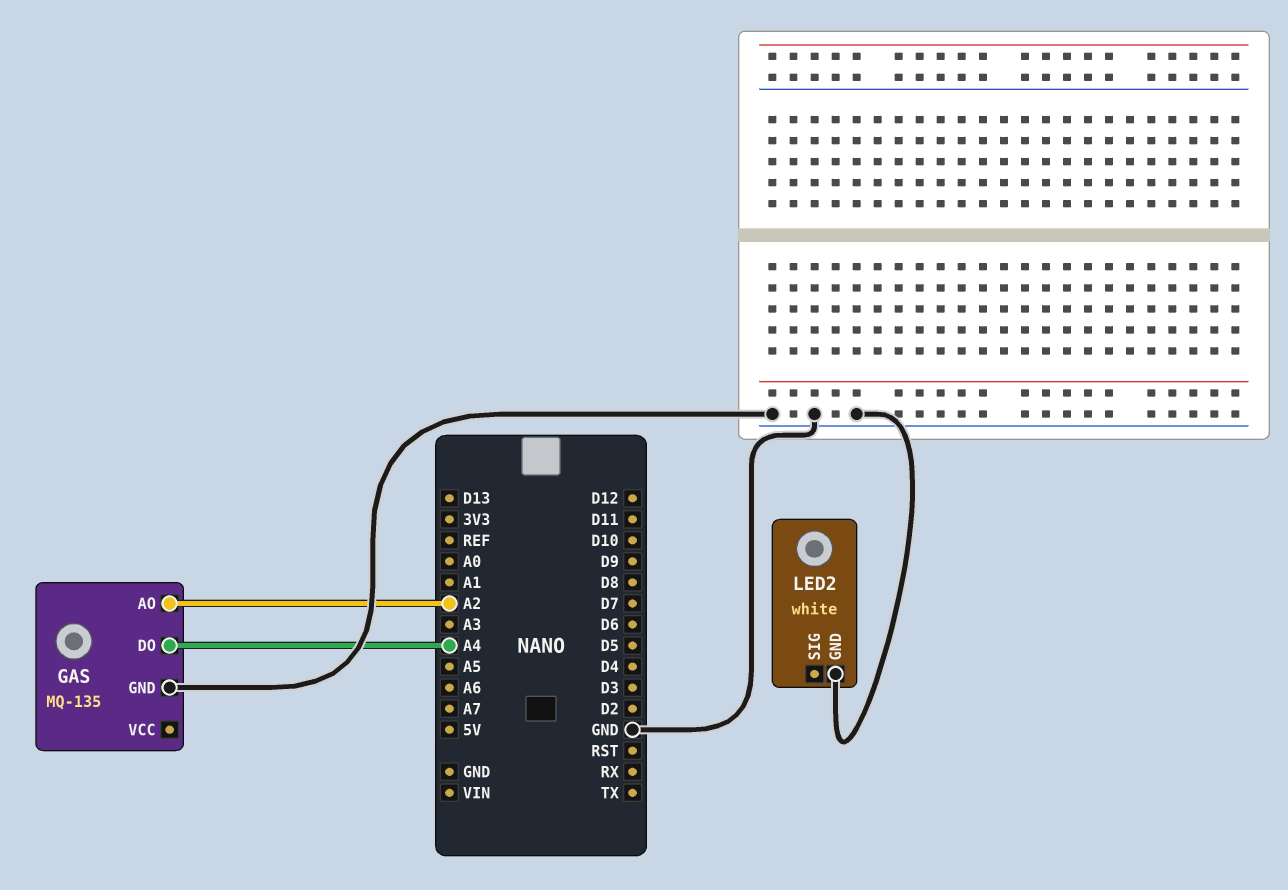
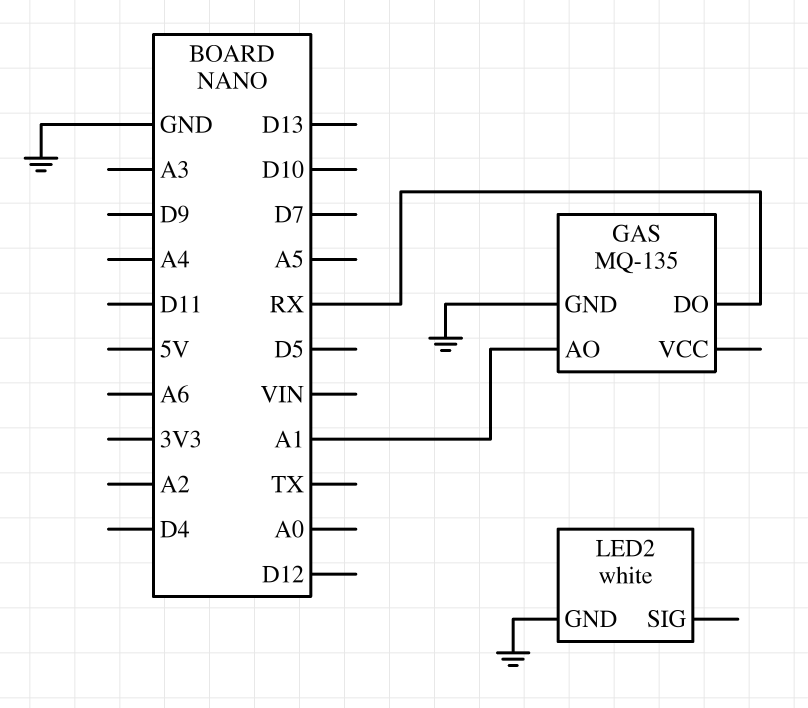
GAS pin AO: A2 -> A1
GAS pin DO: A4 -> RX

